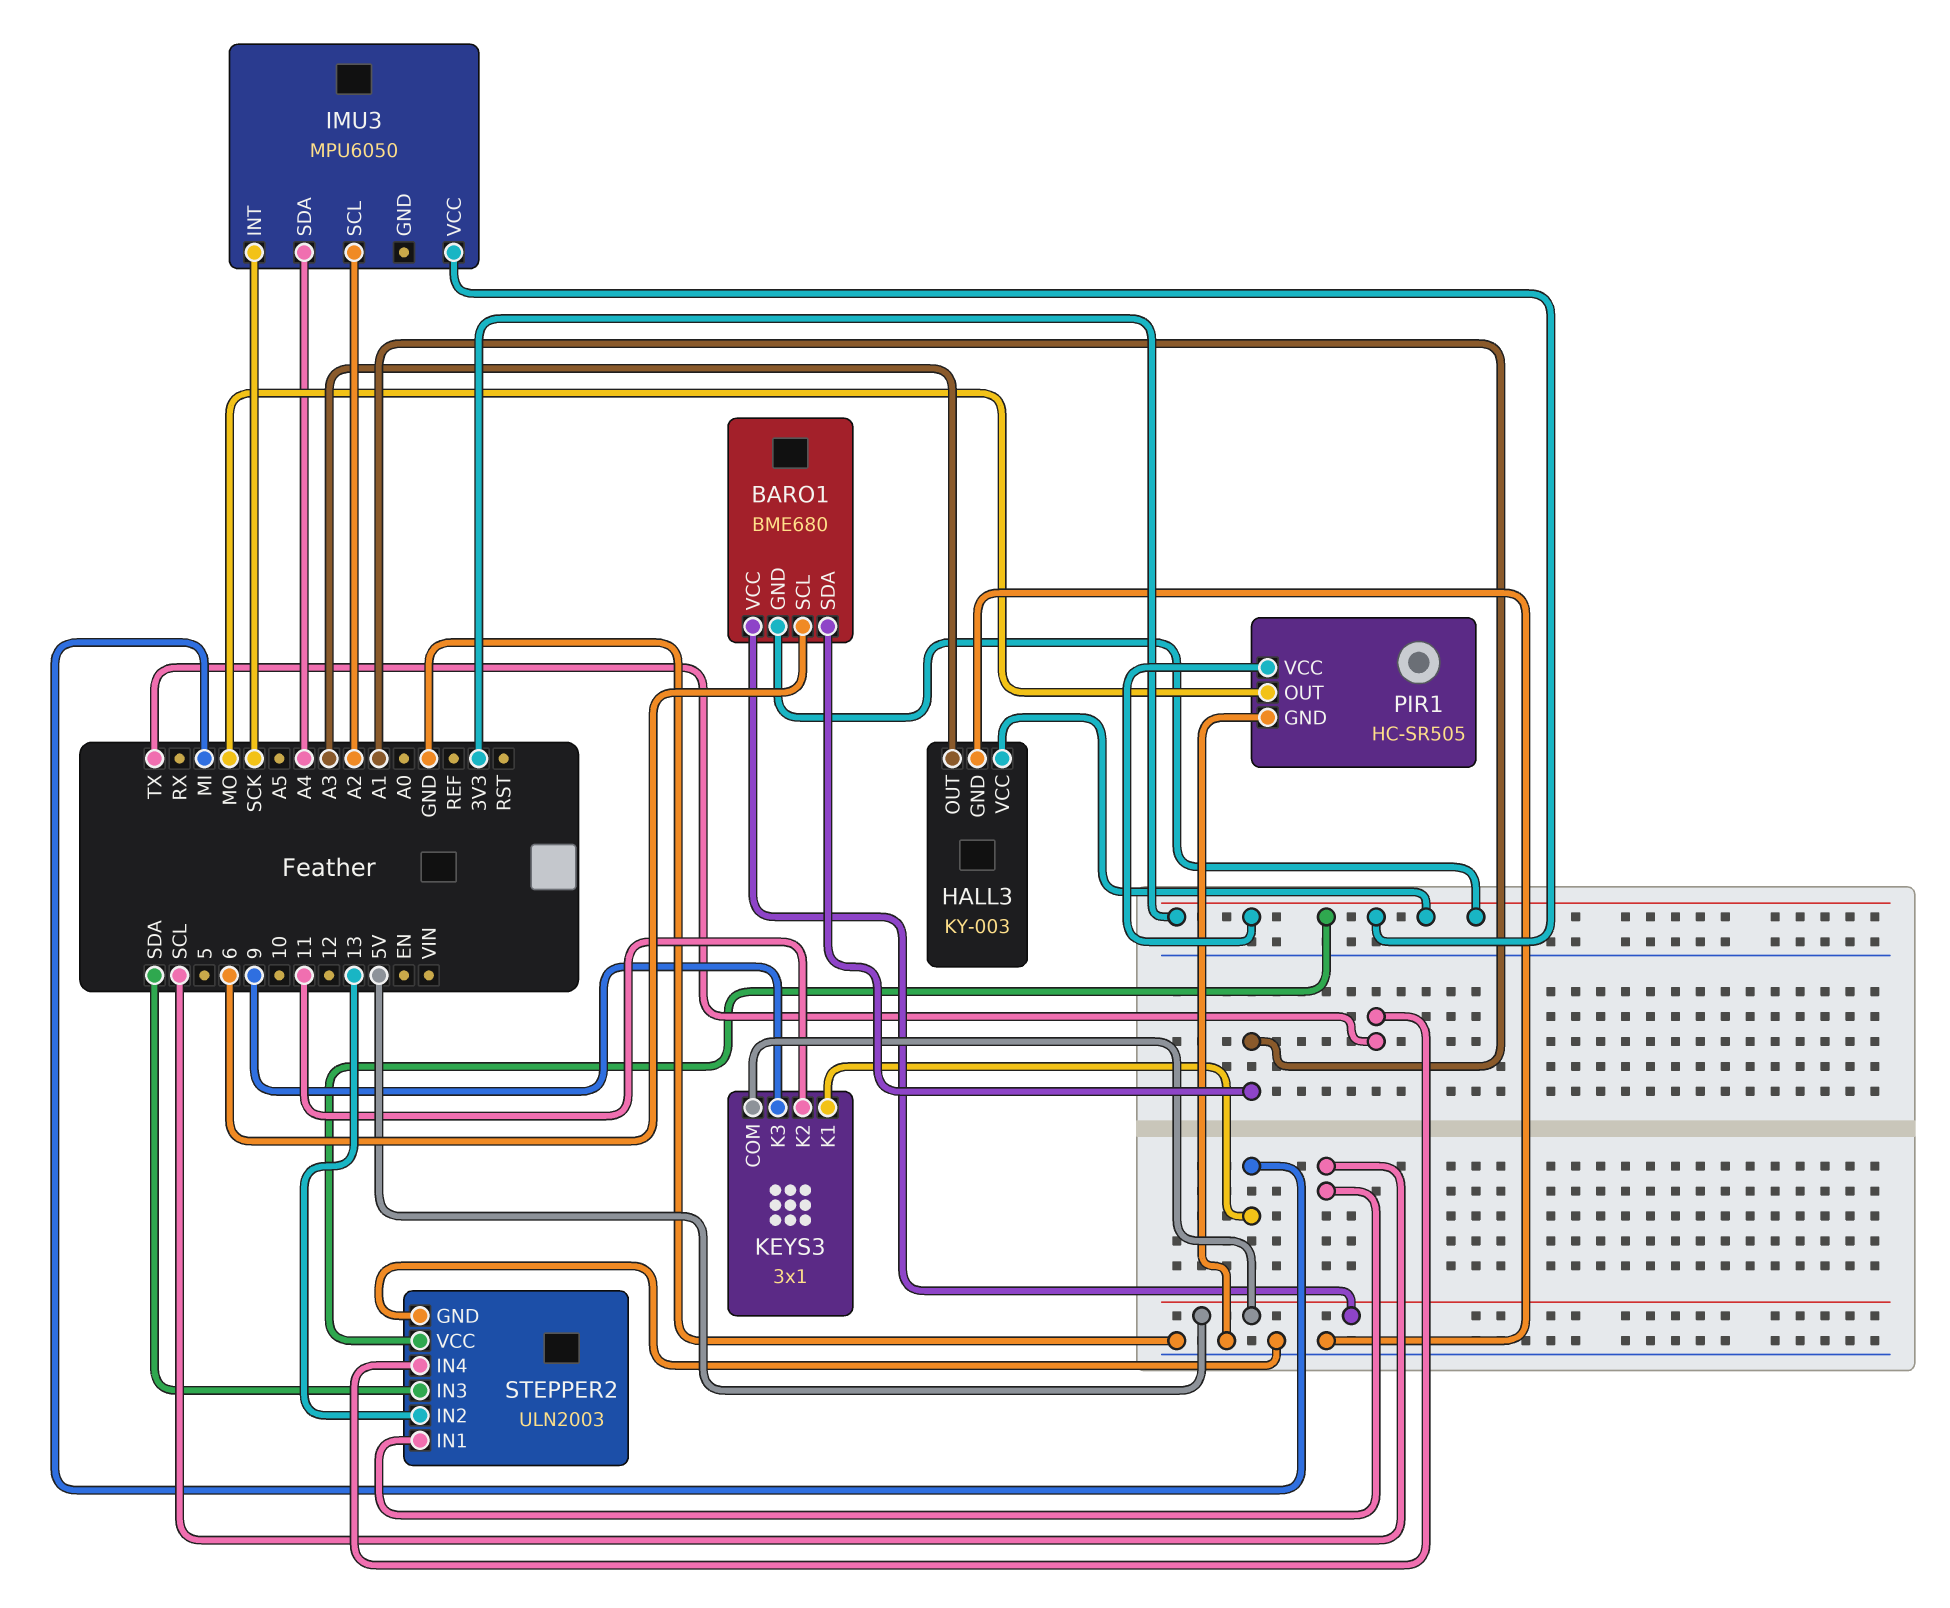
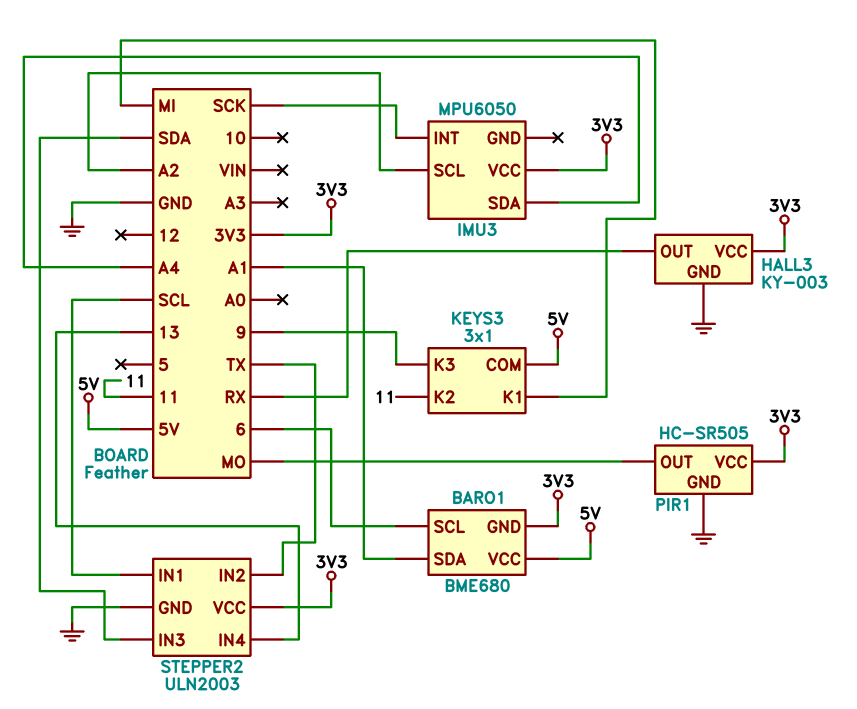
HALL3 pin OUT: A3 -> RX
STEPPER2 pin IN2: 13 -> TX
STEPPER2 pin IN4: TX -> 13

